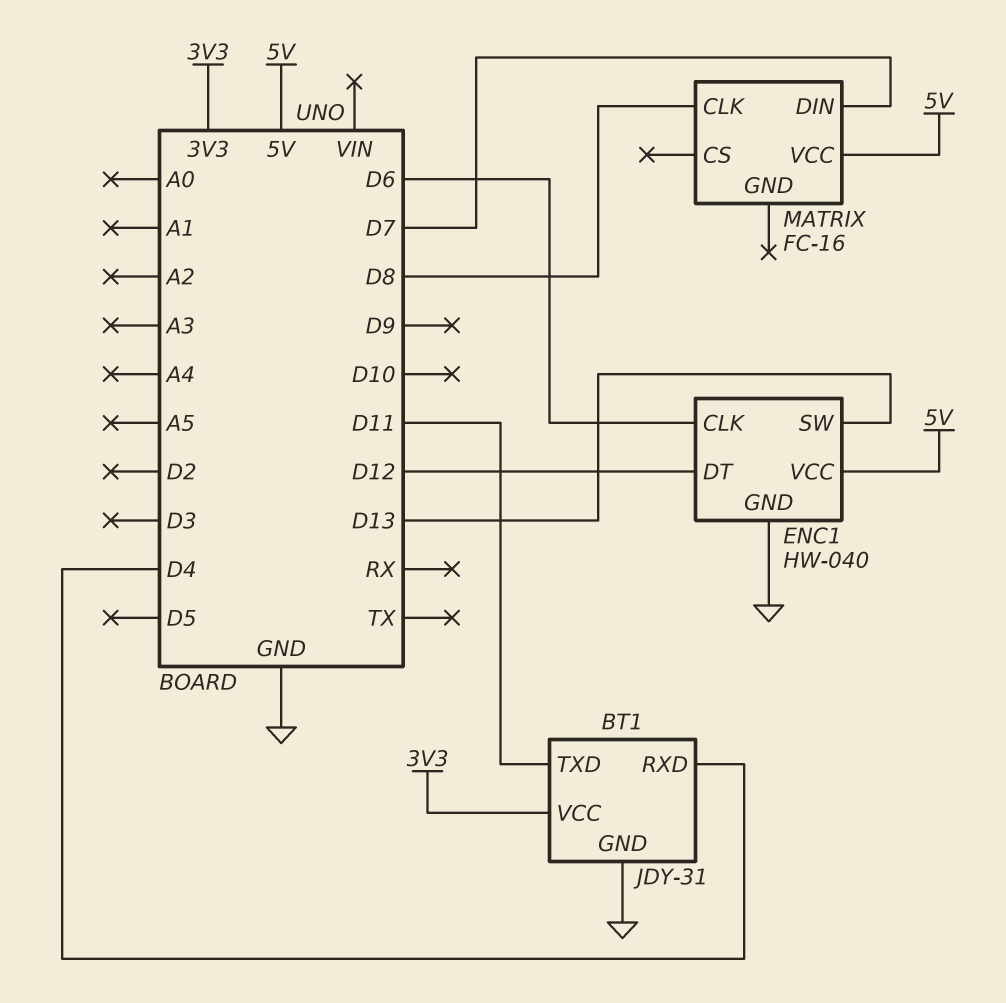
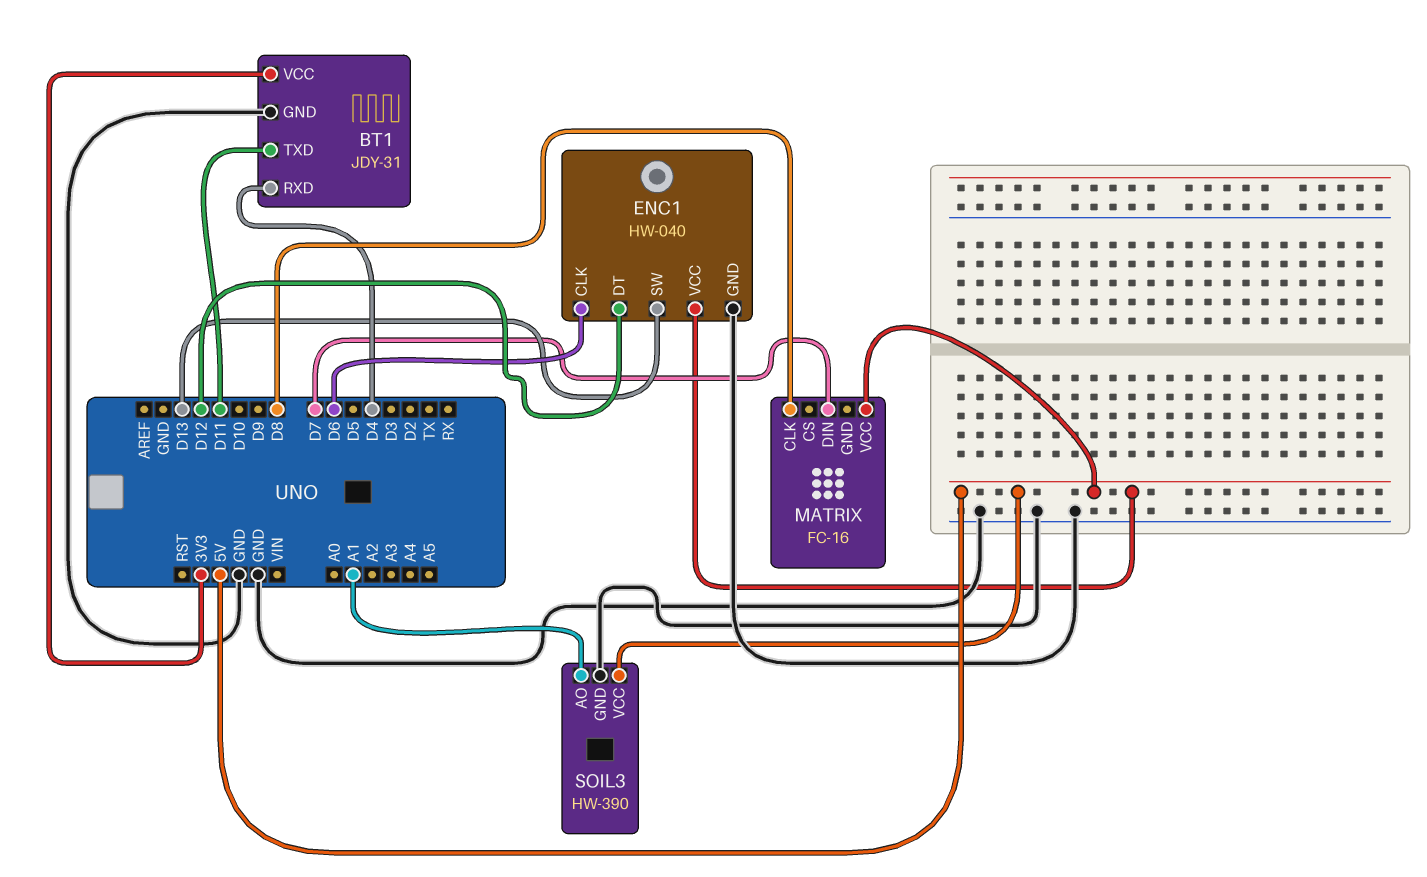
SOIL3: none -> HW-390
SOIL3 pin AO: none -> A1
SOIL3 pin GND: none -> GND
SOIL3 pin VCC: none -> 5V

